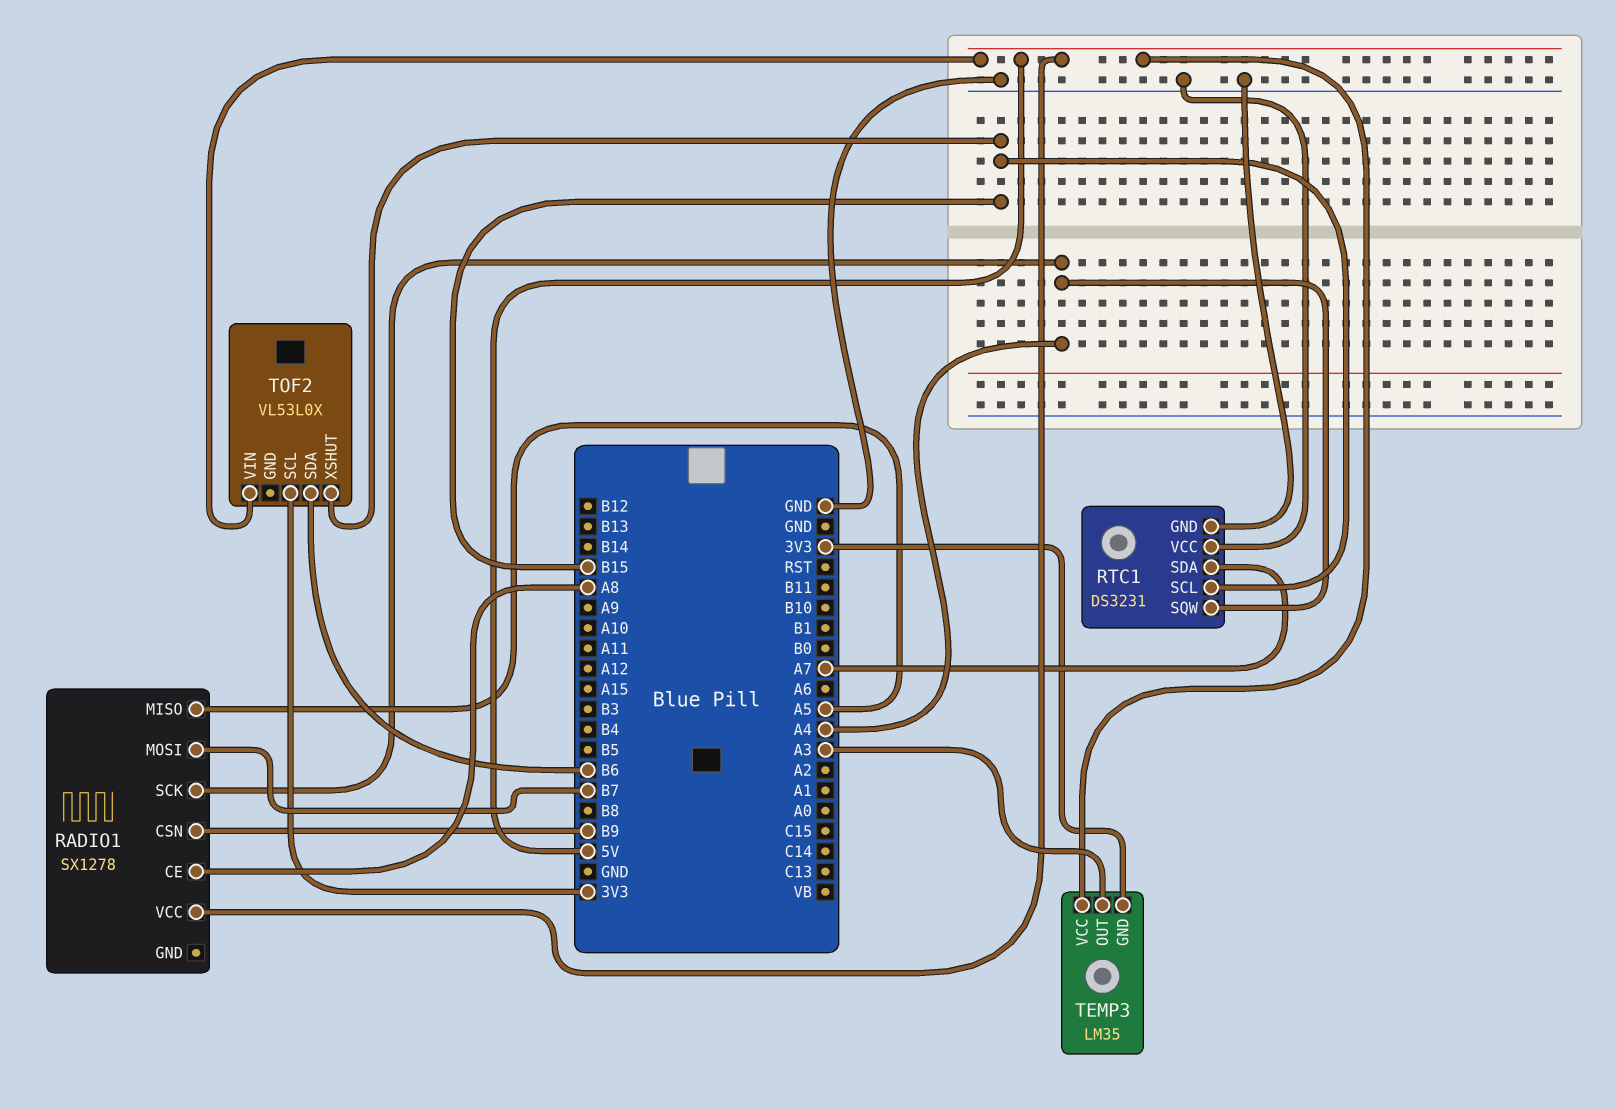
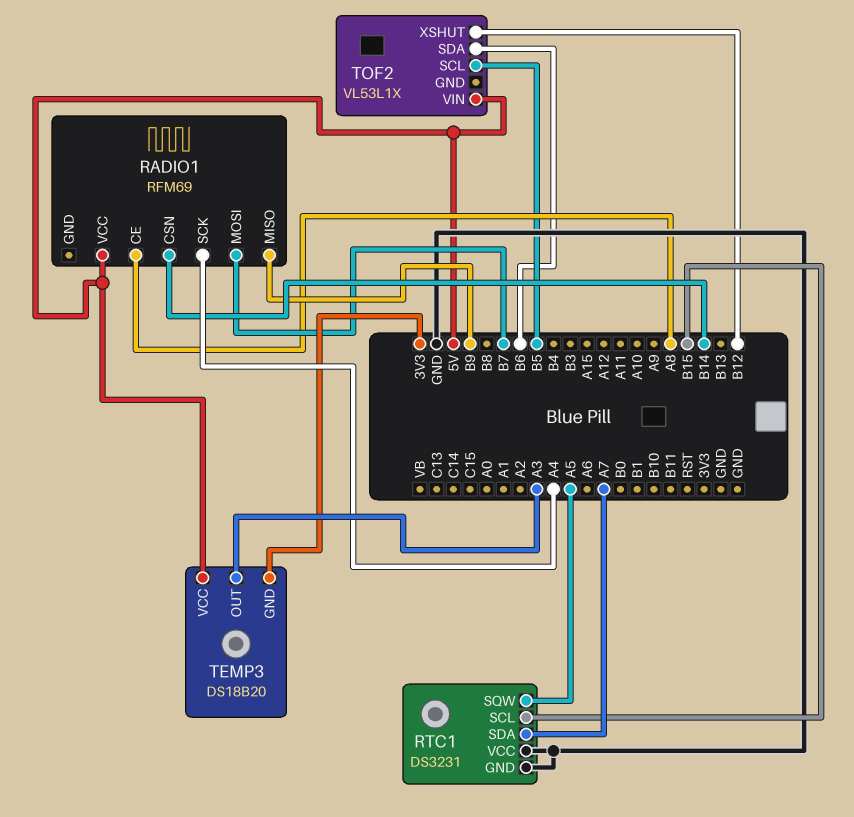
RADIO1: SX1278 -> RFM69
RADIO1 pin CSN: B9 -> B14
RADIO1 pin MISO: A5 -> B9
RTC1 pin SQW: A4 -> A5
TEMP3: LM35 -> DS18B20
TOF2: VL53L0X -> VL53L1X
TOF2 pin SCL: 3V3 -> B5
TOF2 pin XSHUT: B15 -> B12

